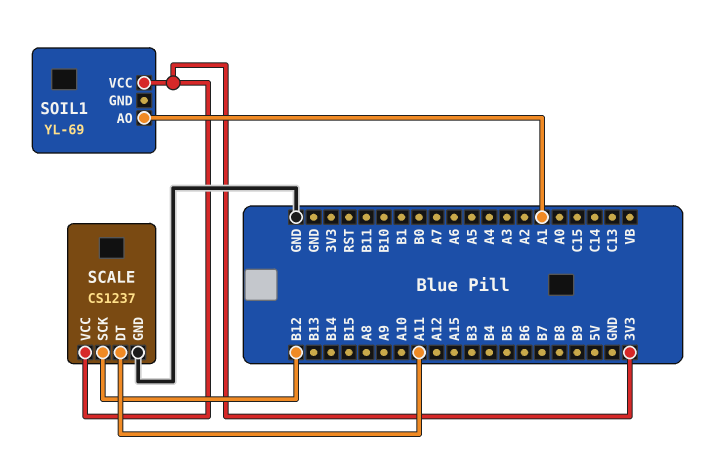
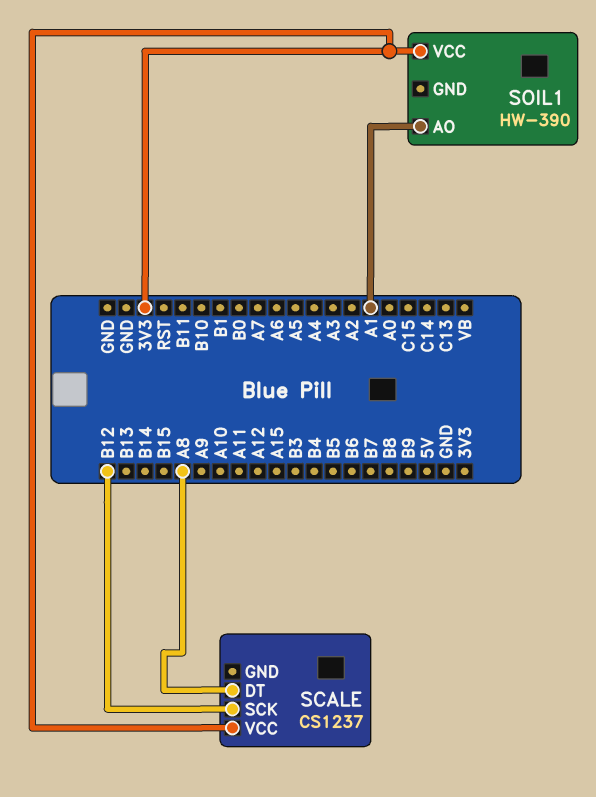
SCALE pin DT: A11 -> A8
SCALE pin GND: GND -> none
SOIL1: YL-69 -> HW-390

